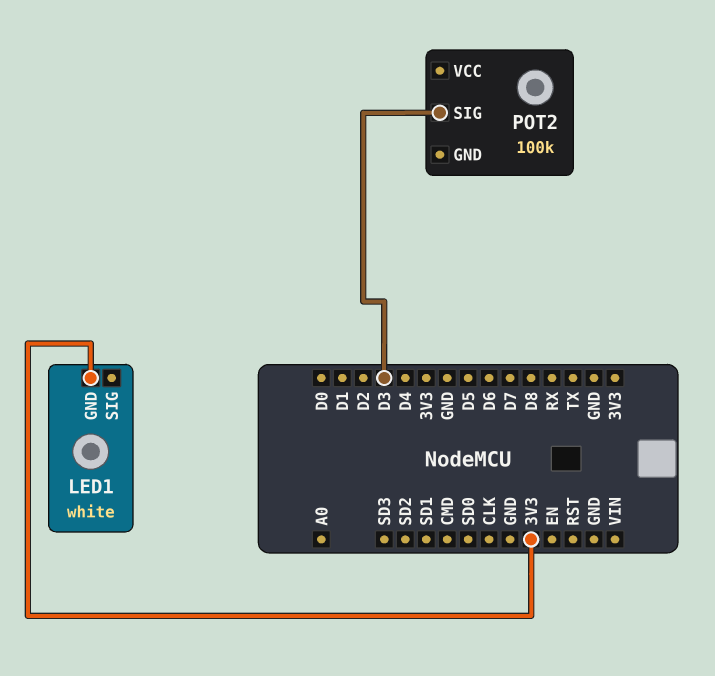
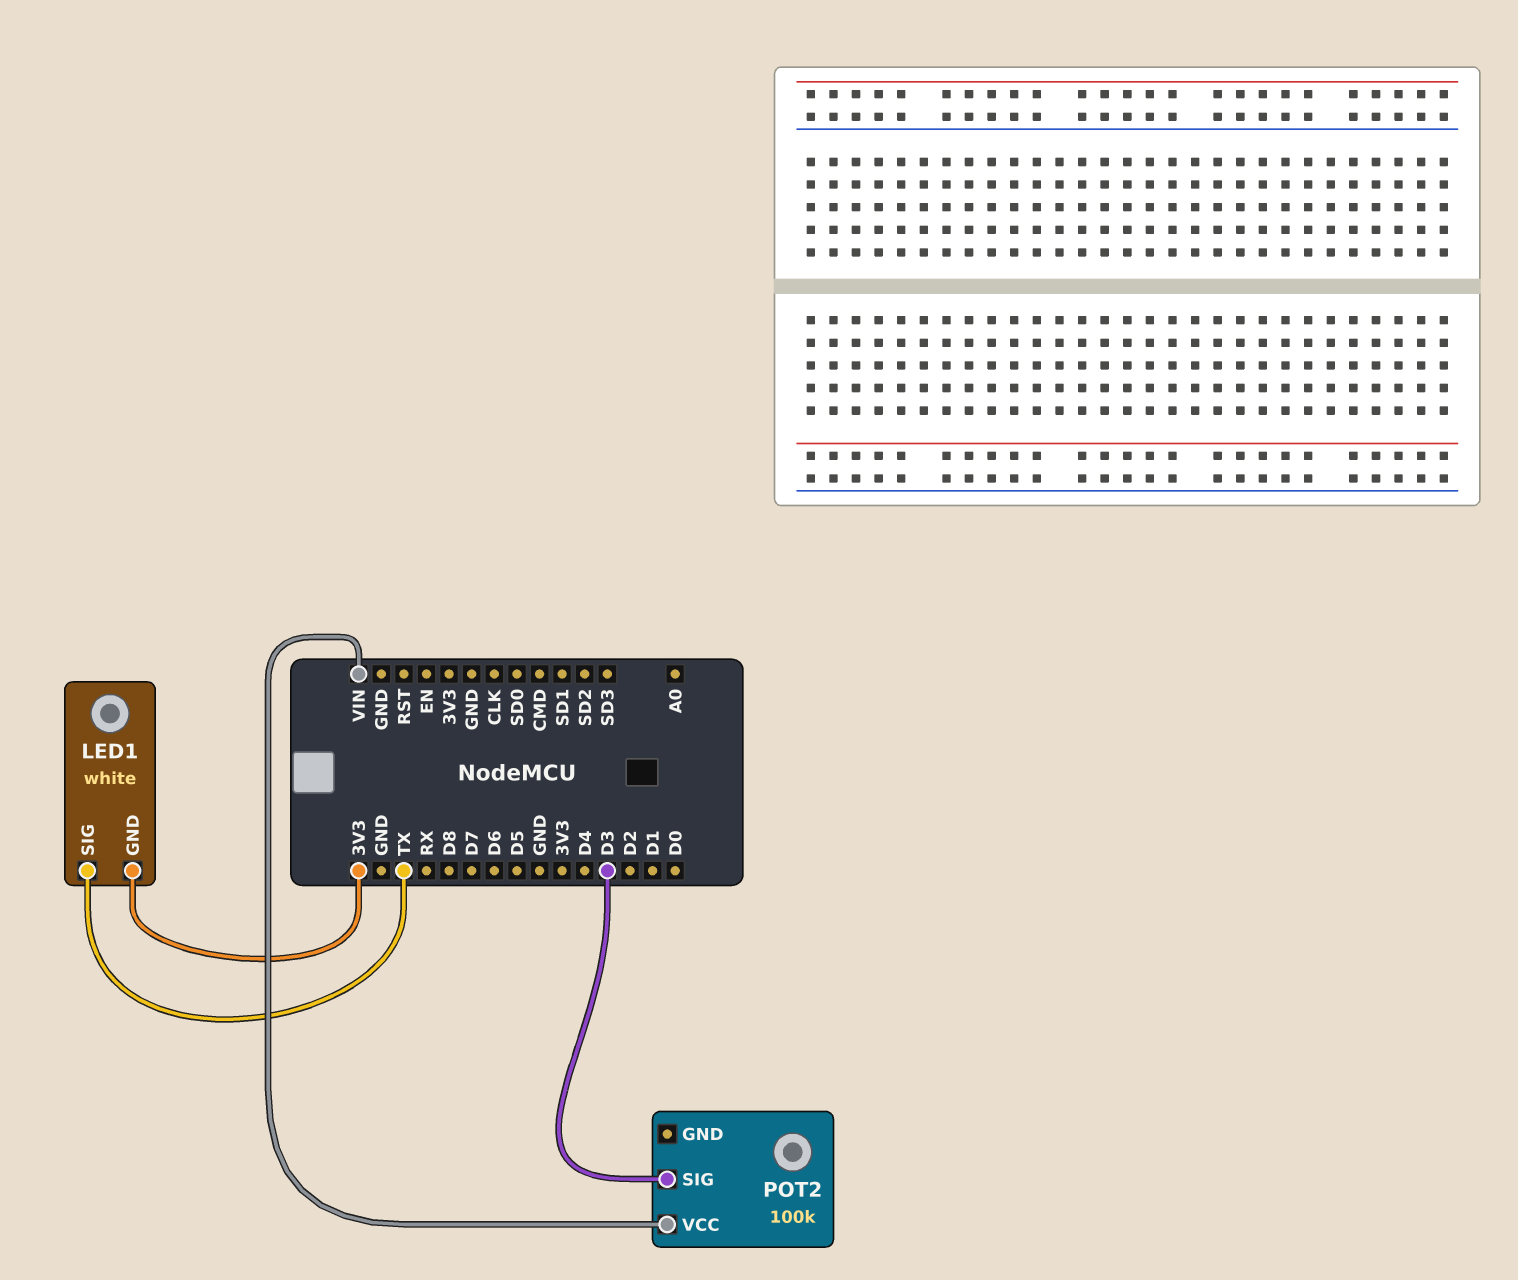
LED1 pin SIG: none -> TX
POT2 pin VCC: none -> VIN

